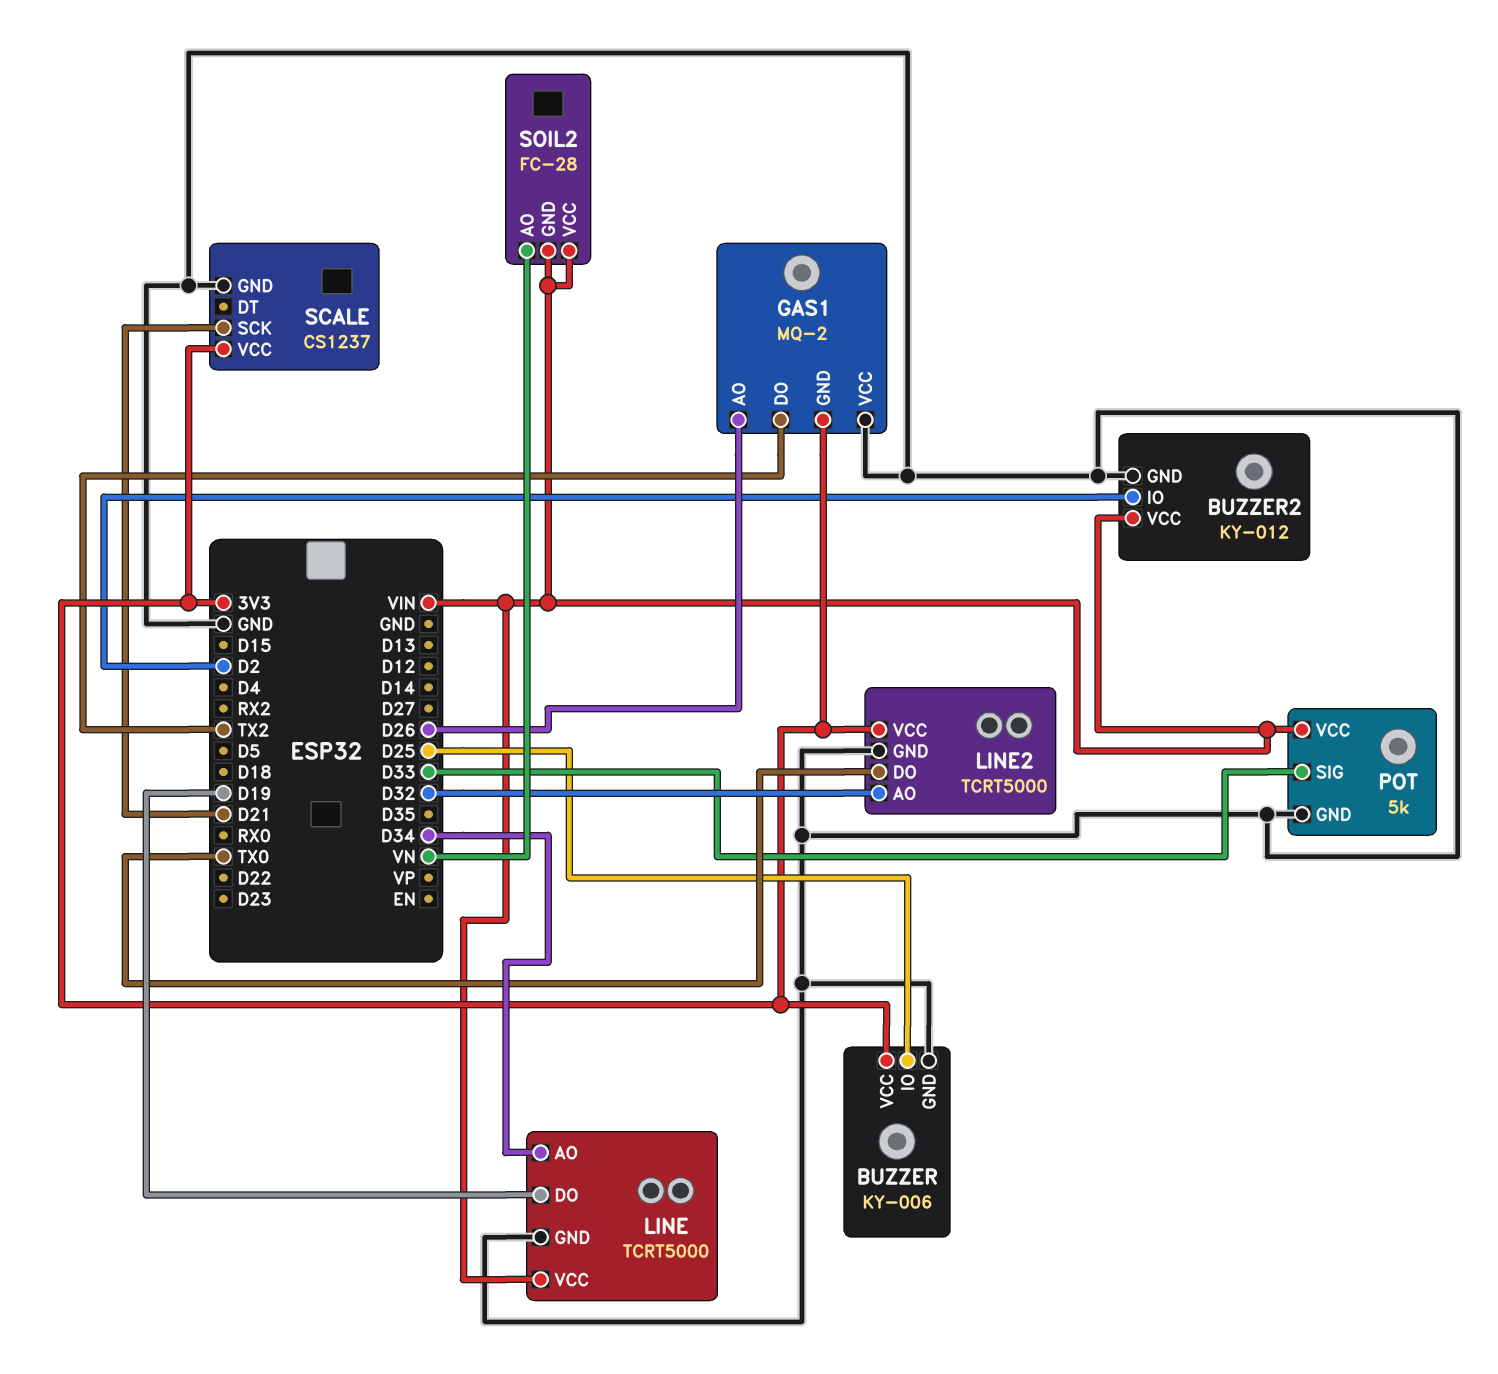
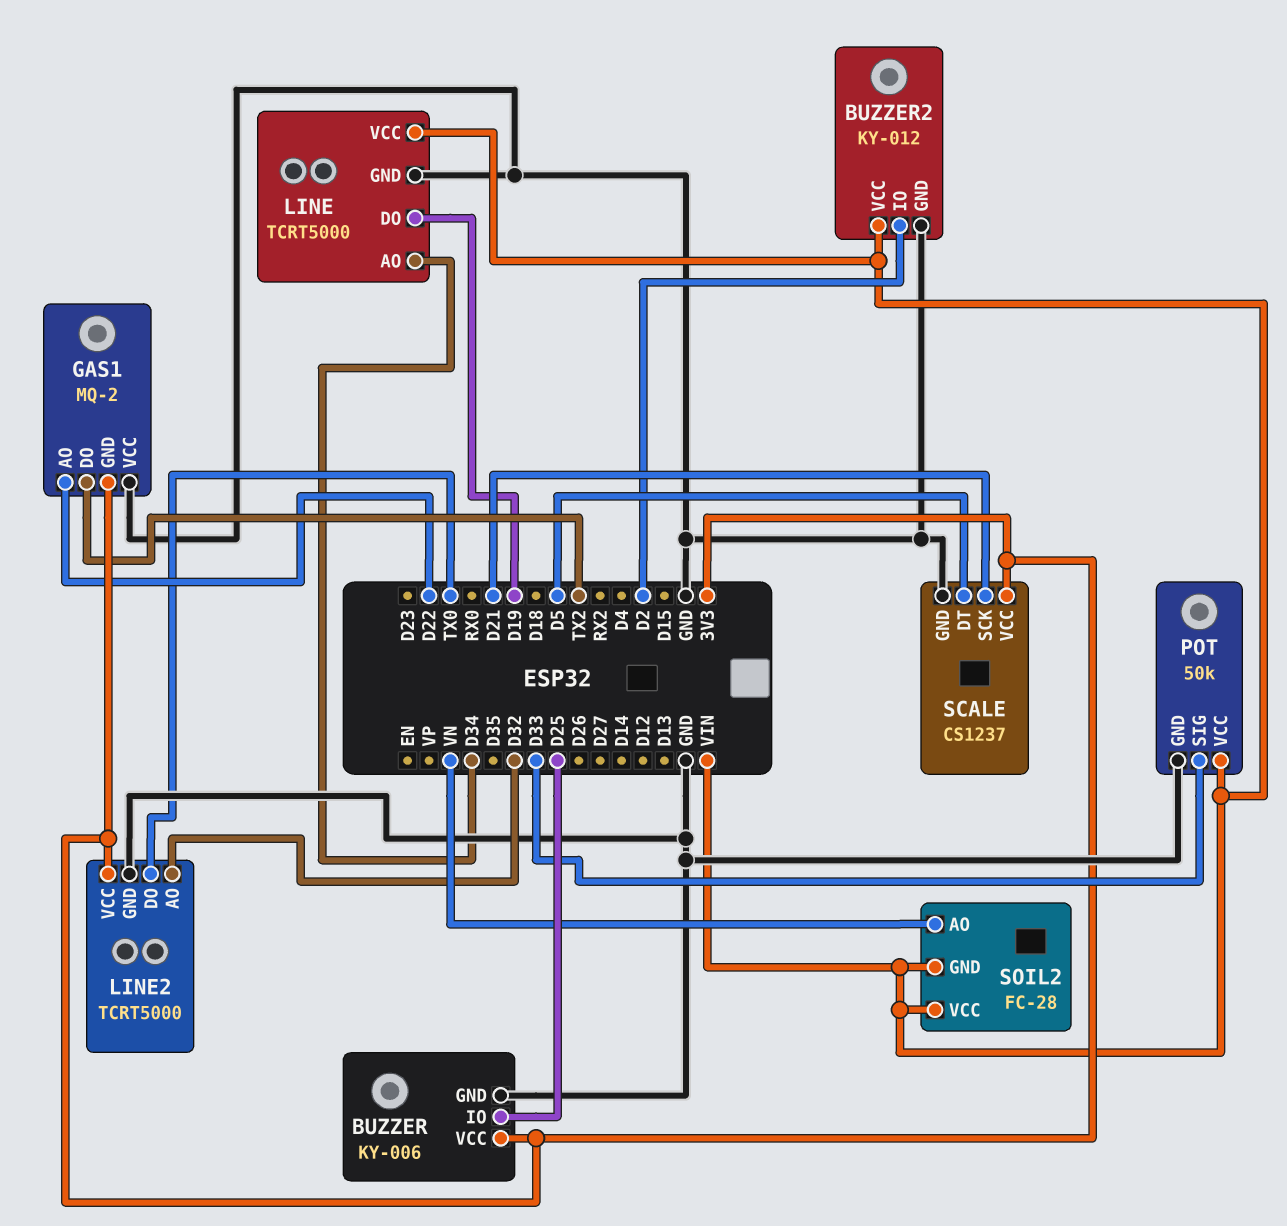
GAS1 pin AO: D26 -> D22
POT: 5k -> 50k
SCALE pin DT: none -> D5

